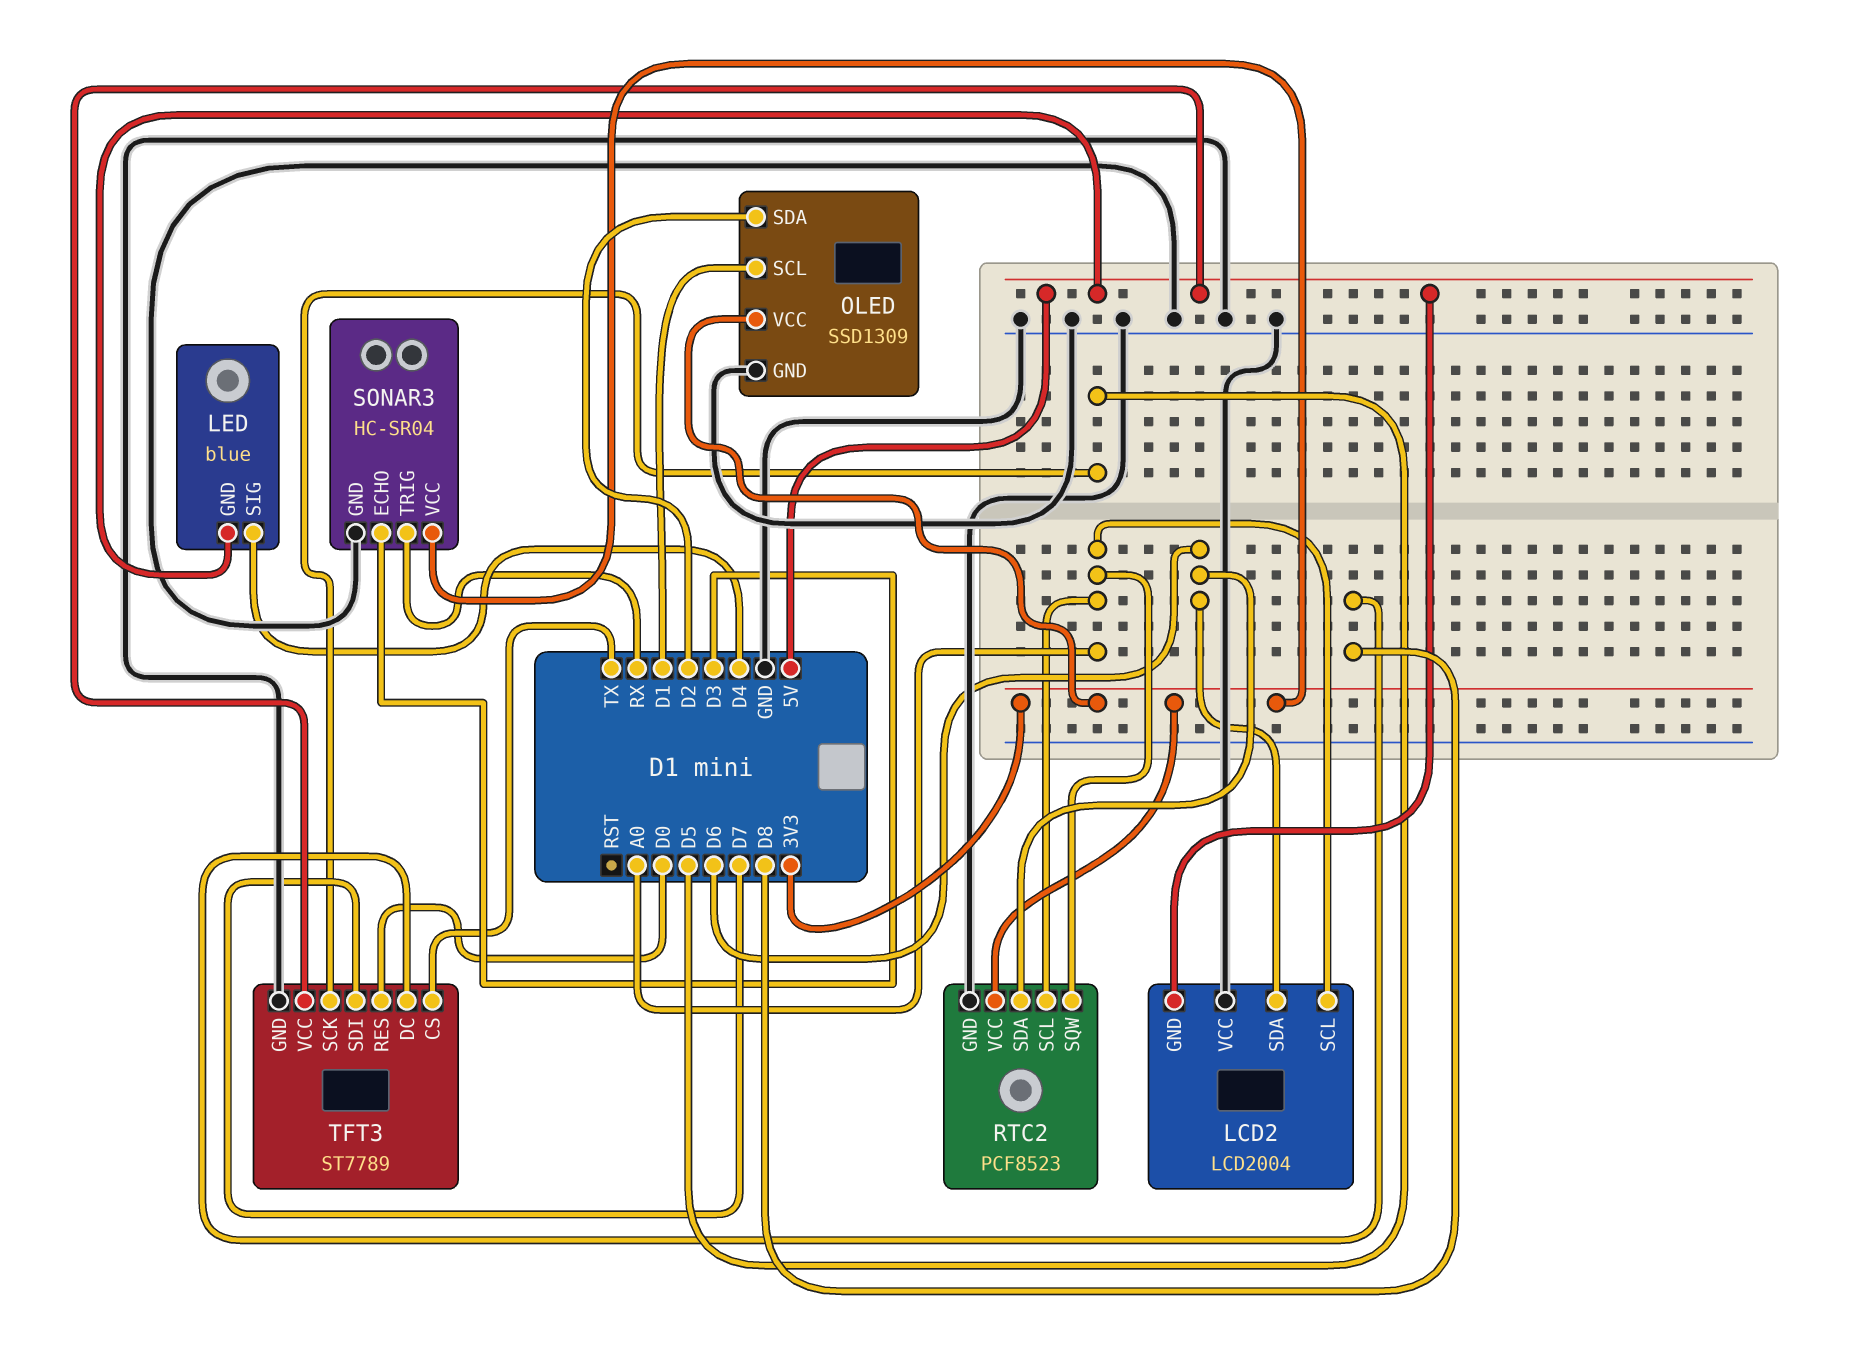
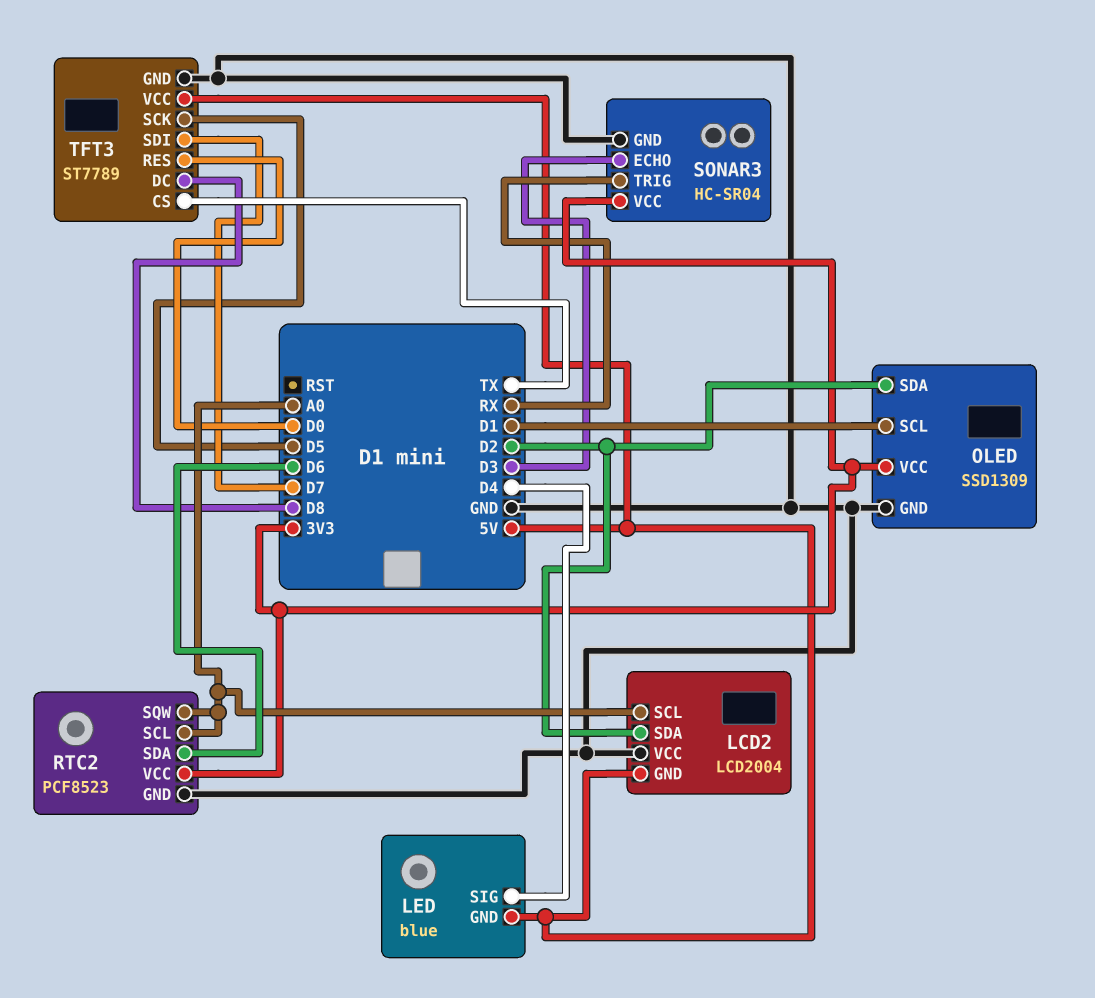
LCD2 pin SDA: D6 -> D2

